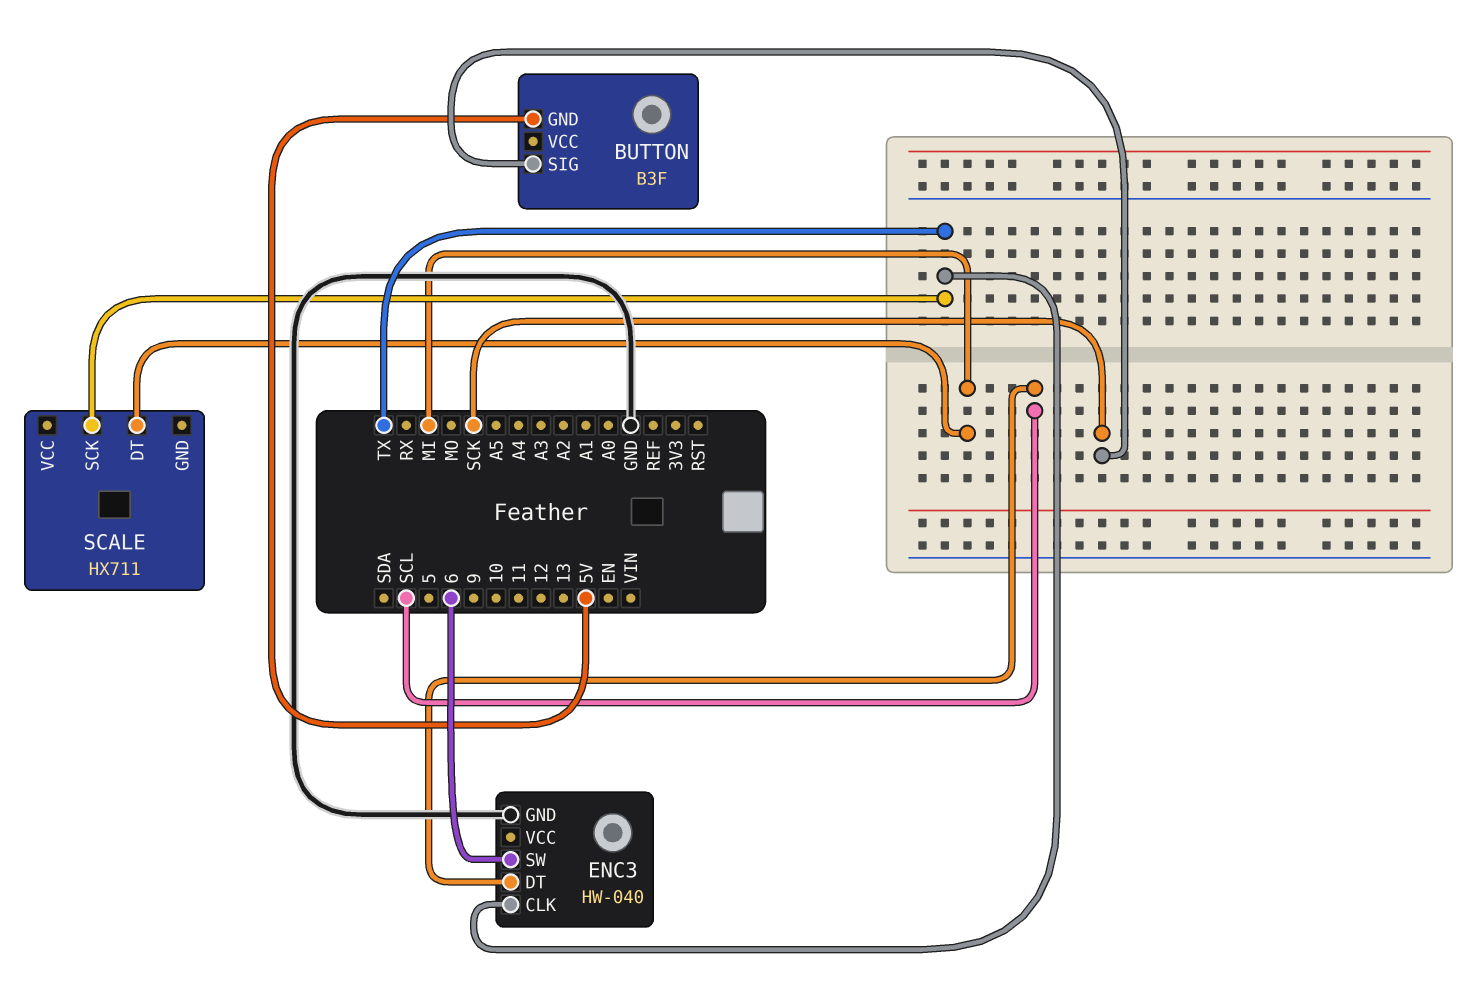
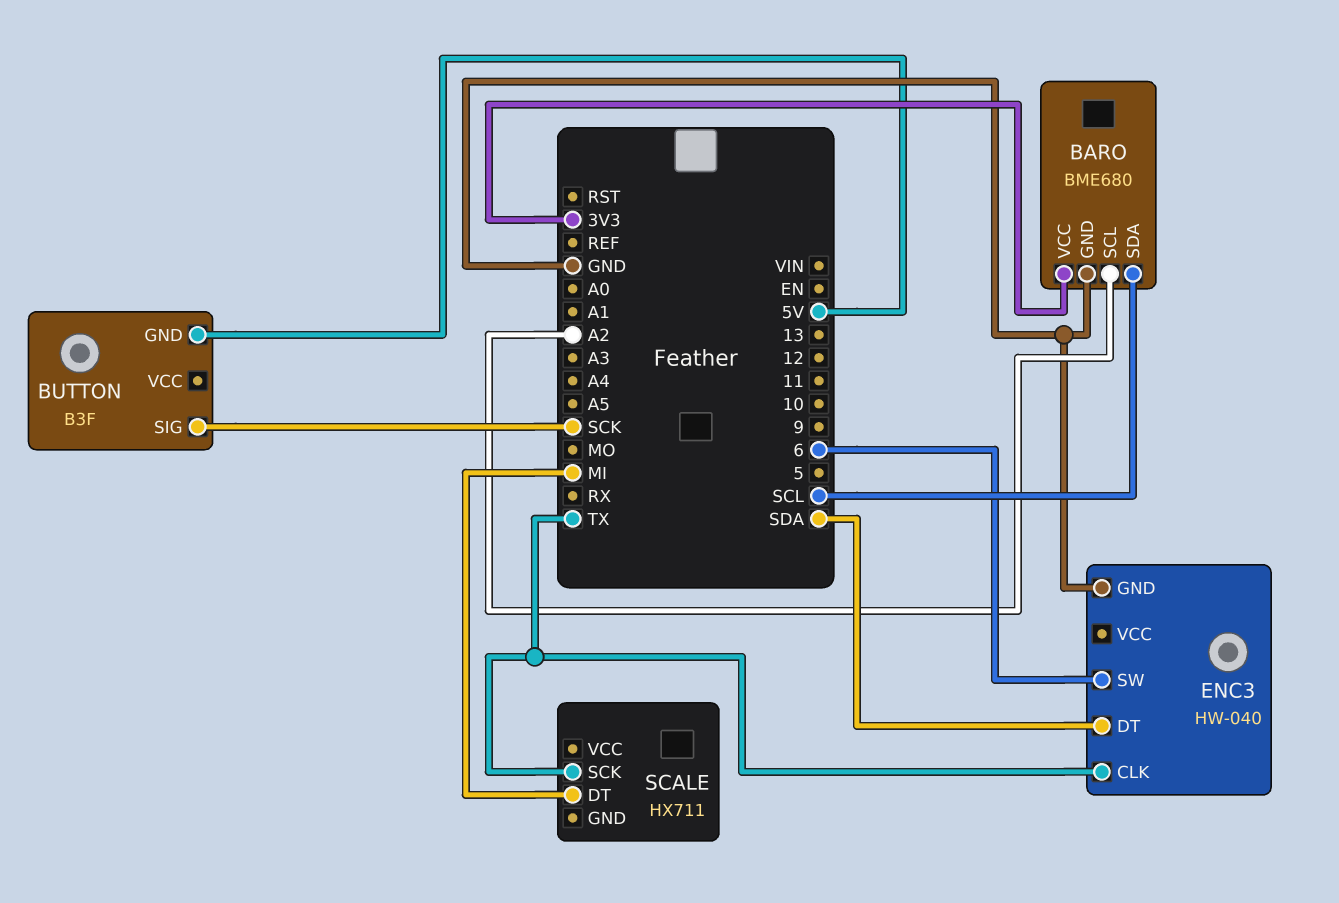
BARO: none -> BME680
BARO pin GND: none -> GND
BARO pin SCL: none -> A2
BARO pin SDA: none -> SCL
BARO pin VCC: none -> 3V3
ENC3 pin DT: SCL -> SDA

